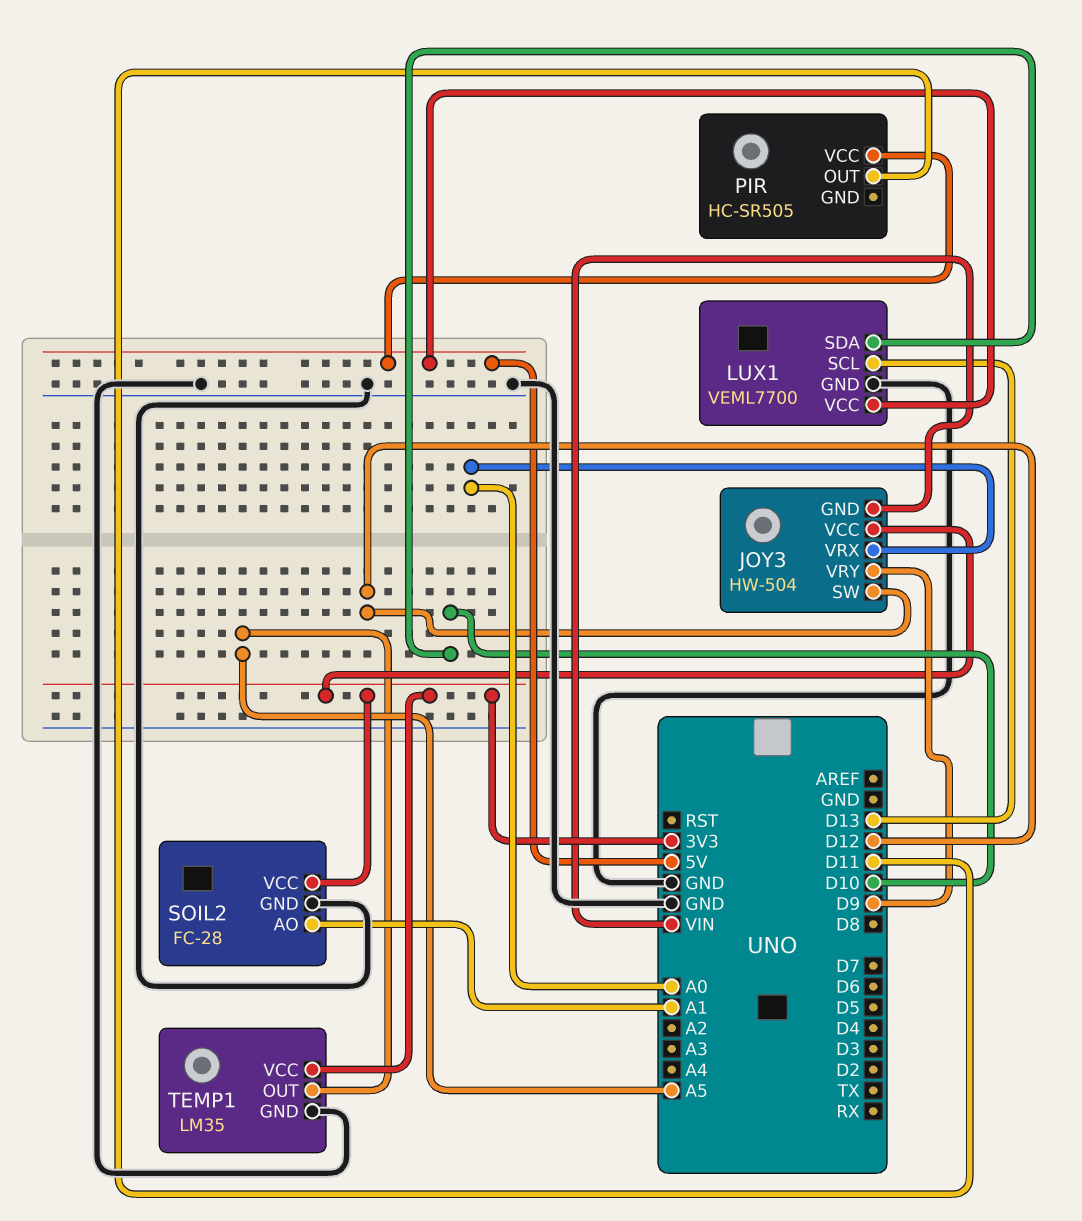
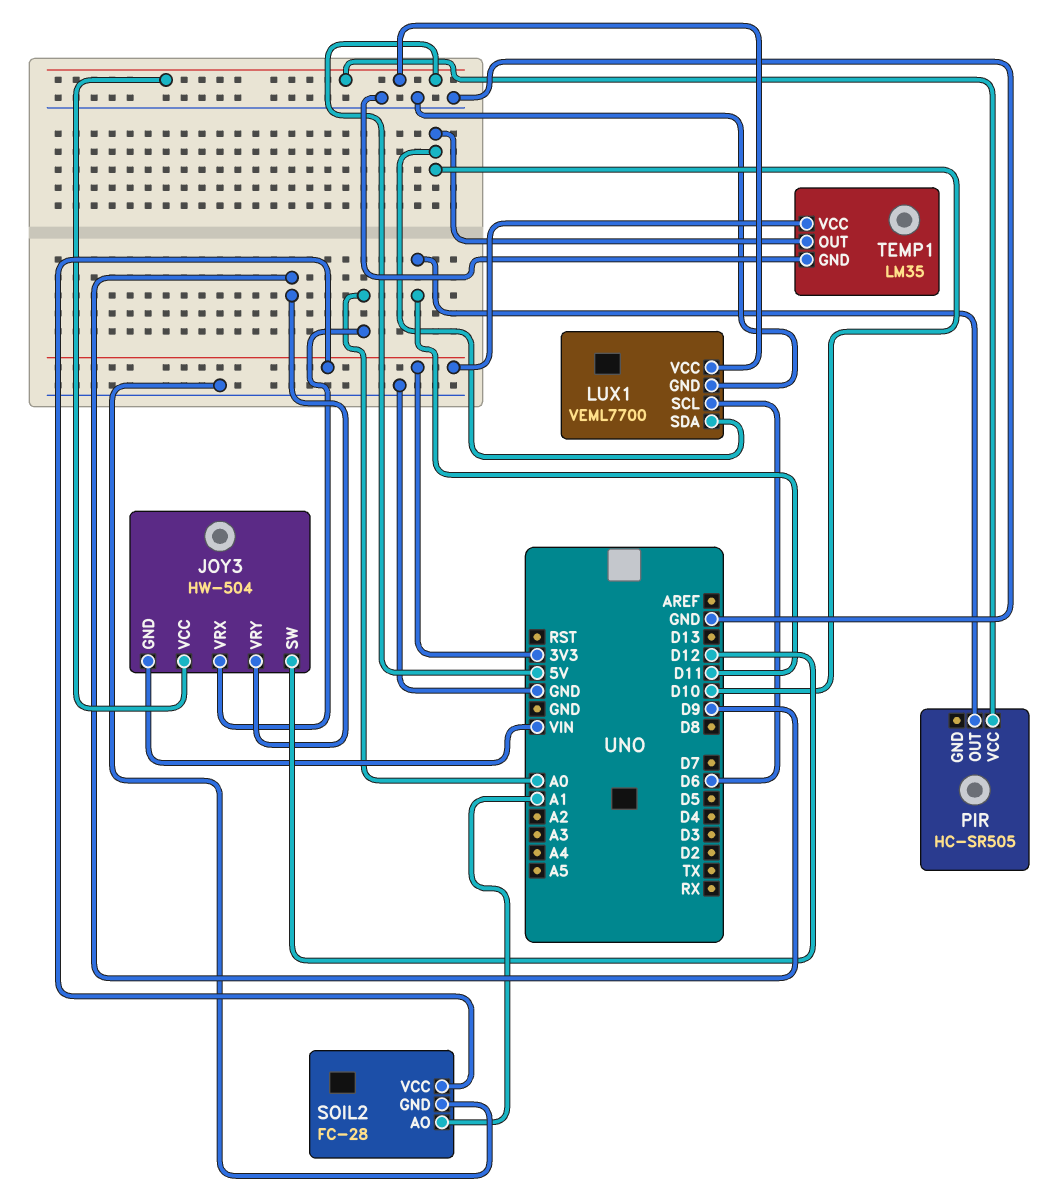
JOY3 pin VCC: 3V3 -> 5V
LUX1 pin SCL: D13 -> D6
TEMP1 pin OUT: A5 -> D10

